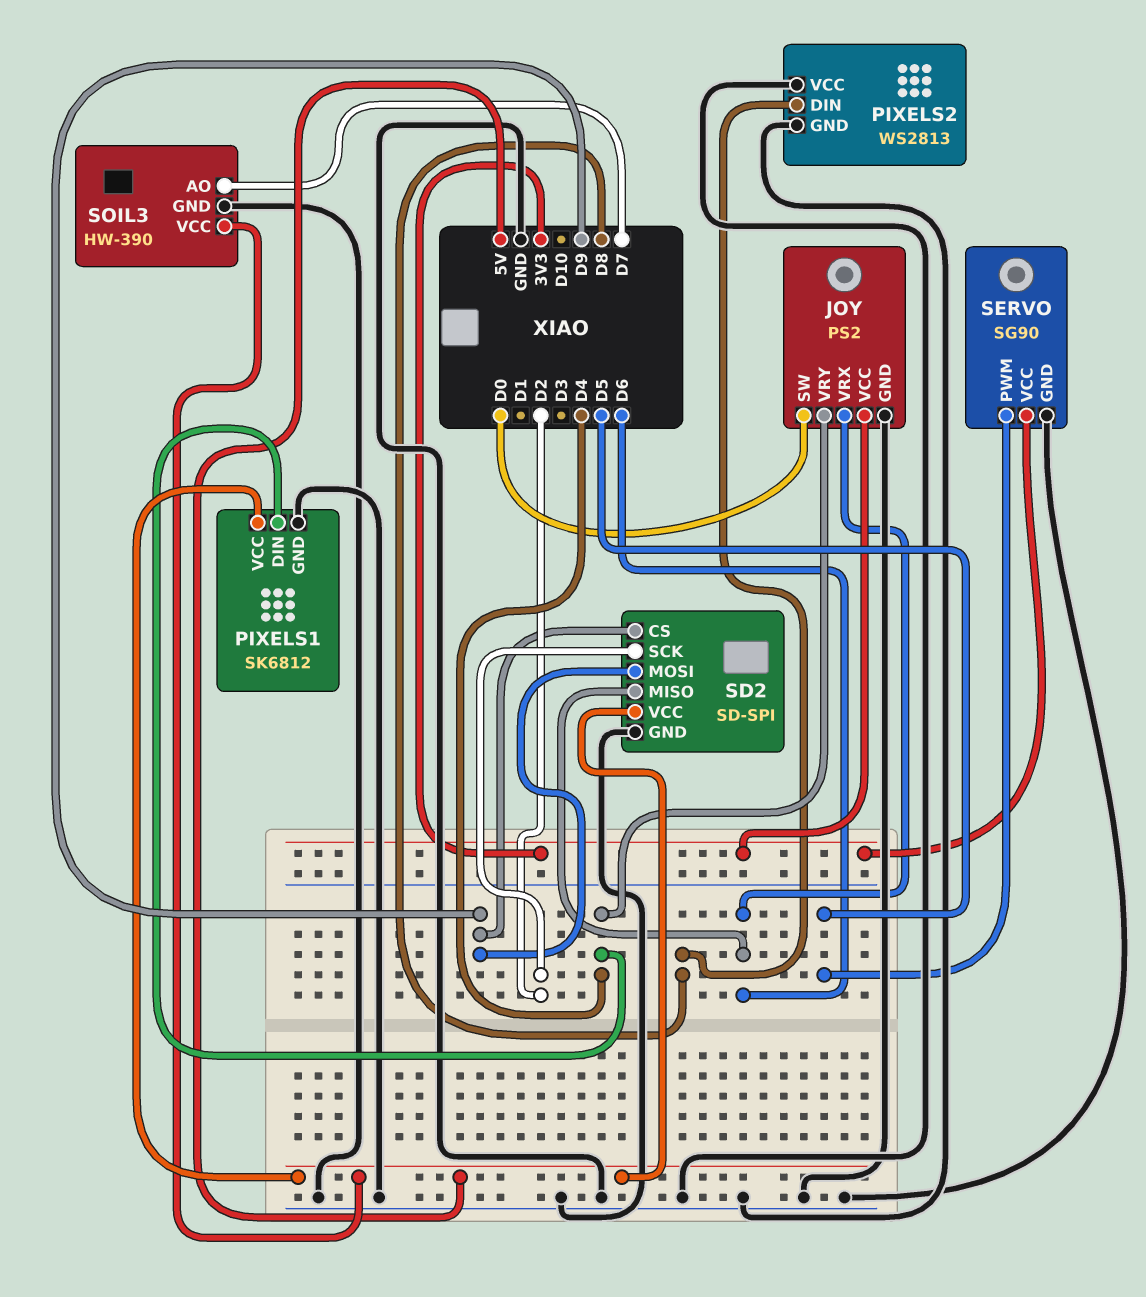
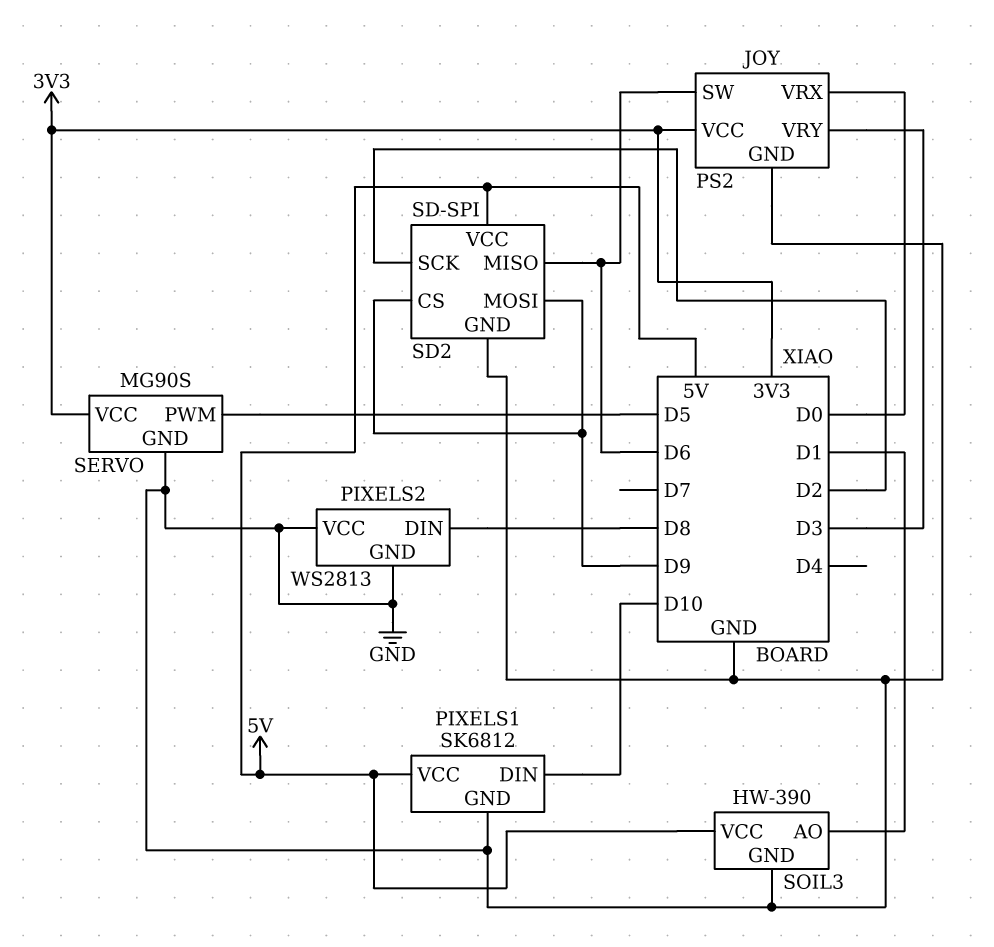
JOY pin SW: D0 -> D6
JOY pin VRX: D6 -> D0
JOY pin VRY: D4 -> D3
PIXELS1 pin DIN: D4 -> D10
SERVO: SG90 -> MG90S
SOIL3 pin AO: D7 -> D1

